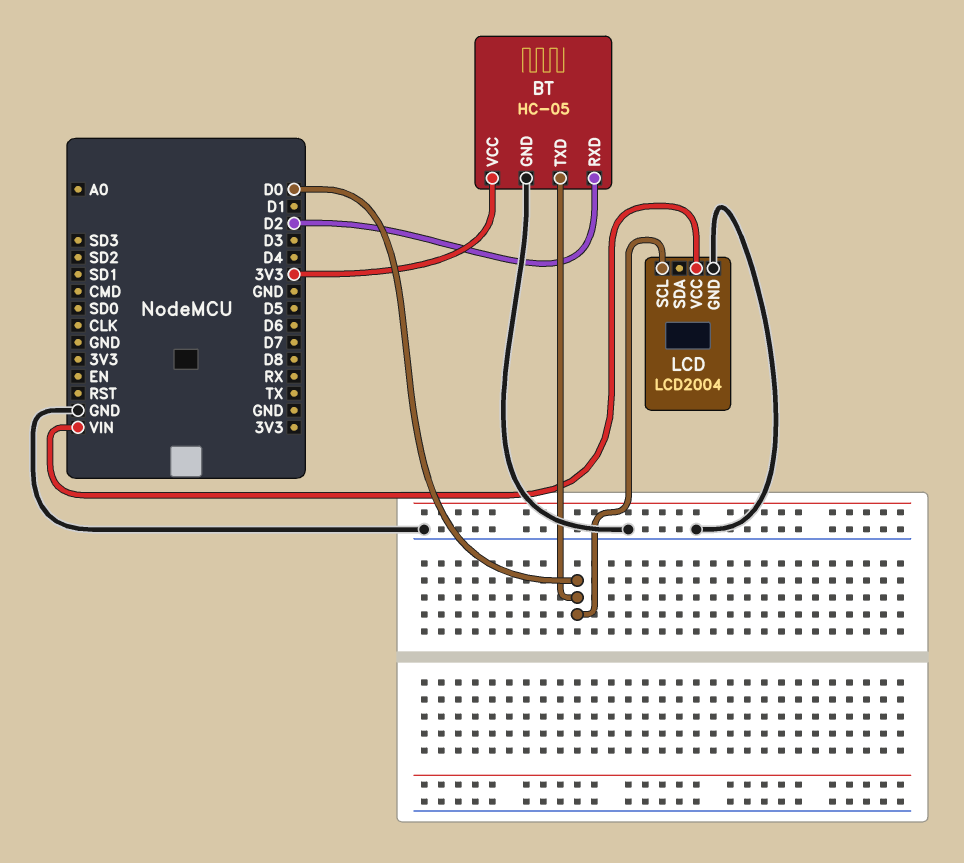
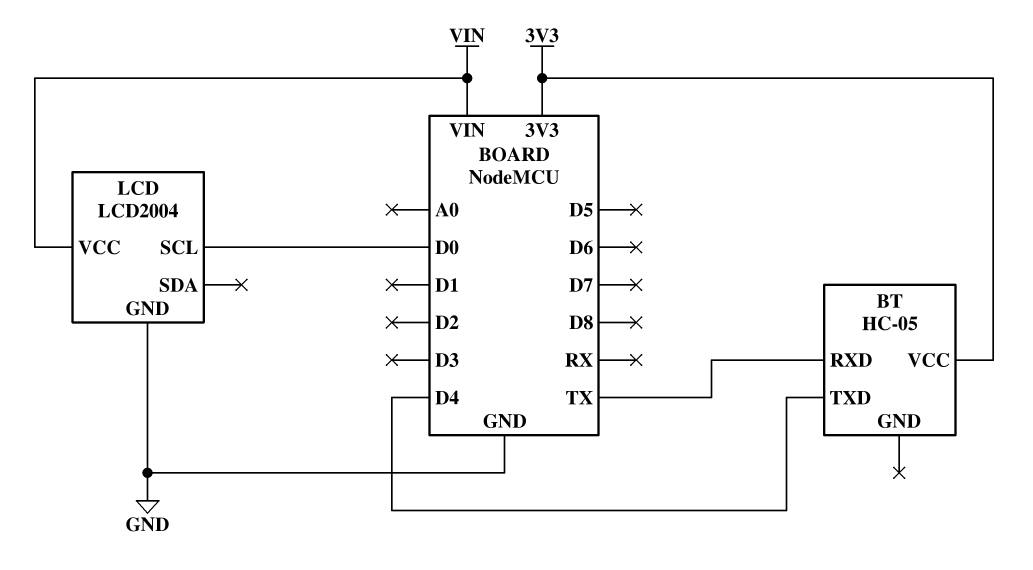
BT pin GND: GND -> none
BT pin RXD: D2 -> TX
BT pin TXD: D0 -> D4

